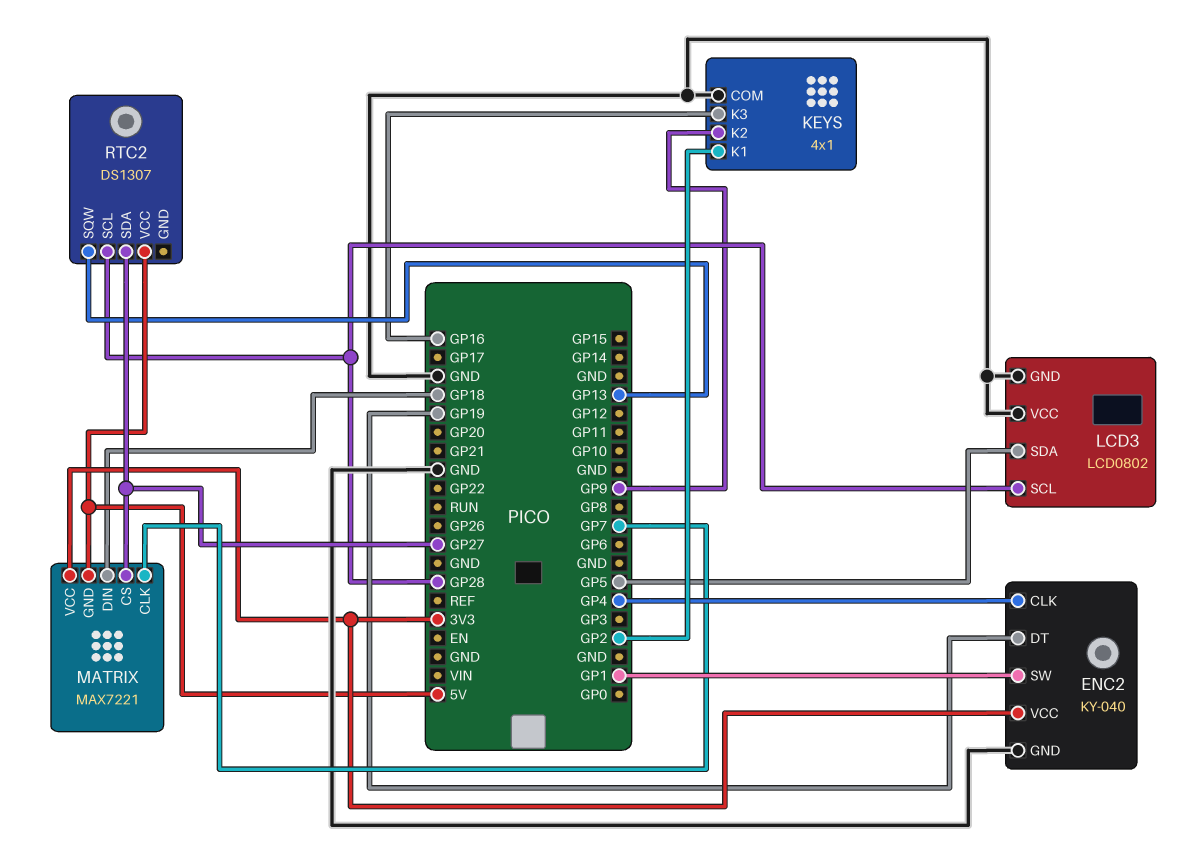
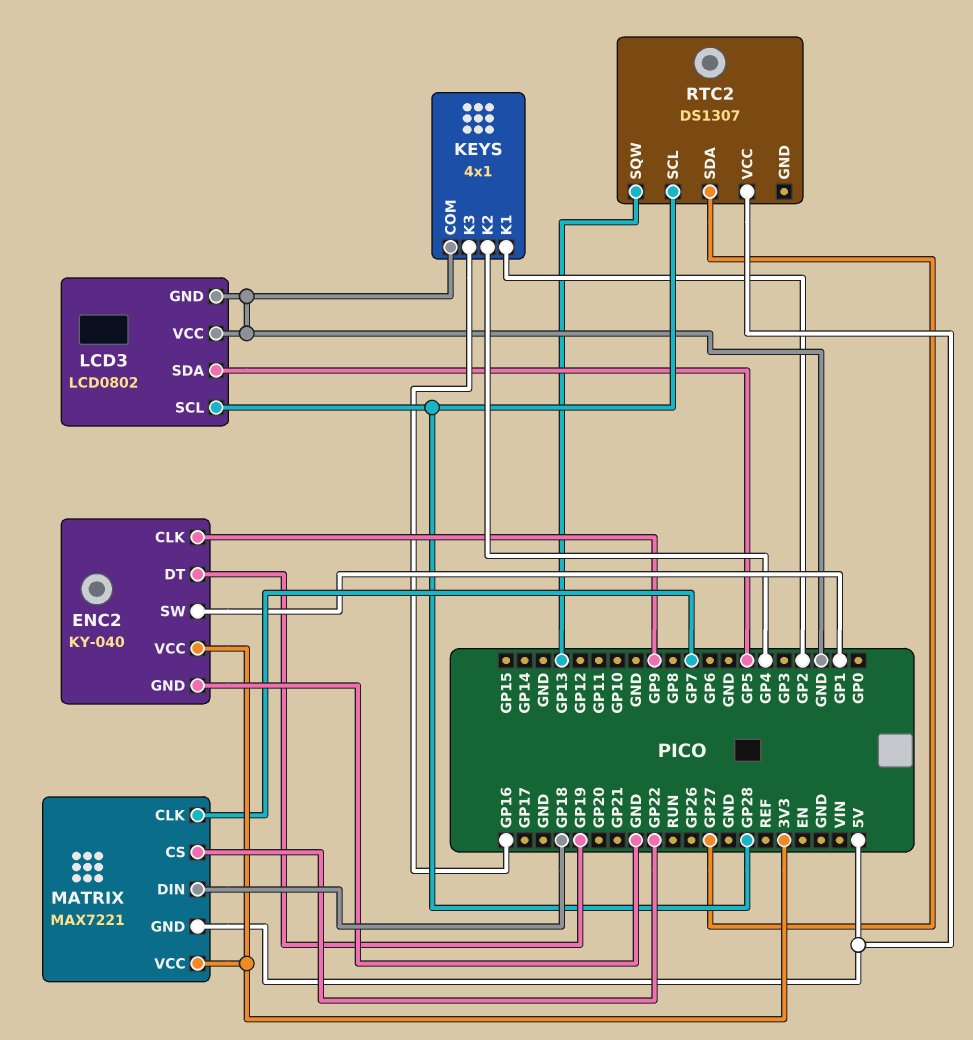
ENC2 pin CLK: GP4 -> GP9
KEYS pin K2: GP9 -> GP4
MATRIX pin CS: GP27 -> GP22

